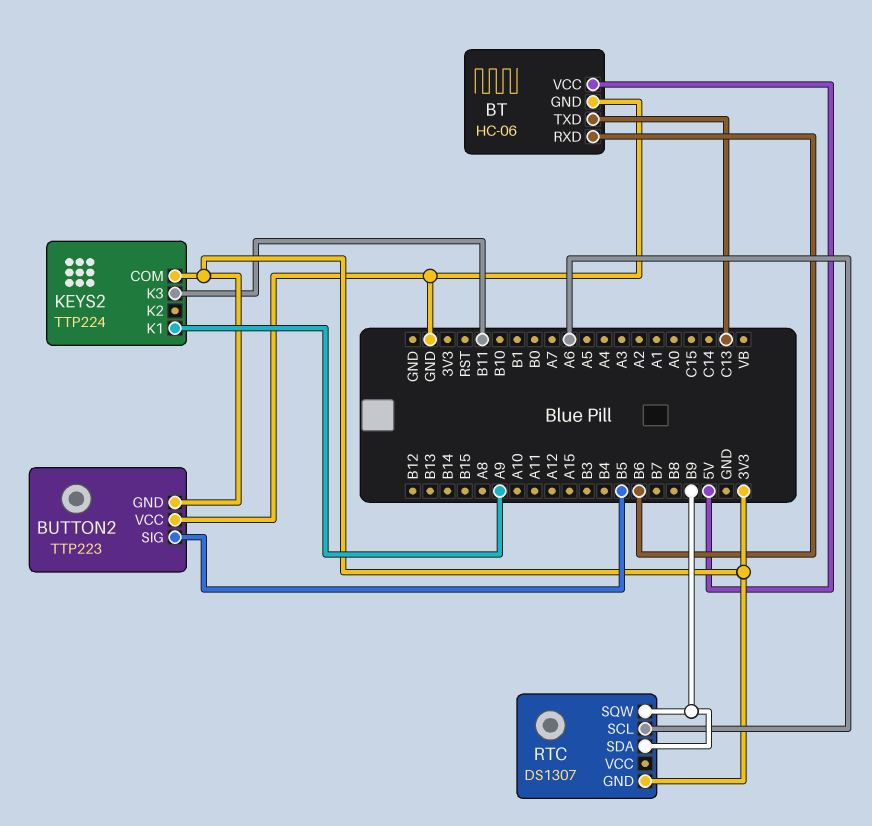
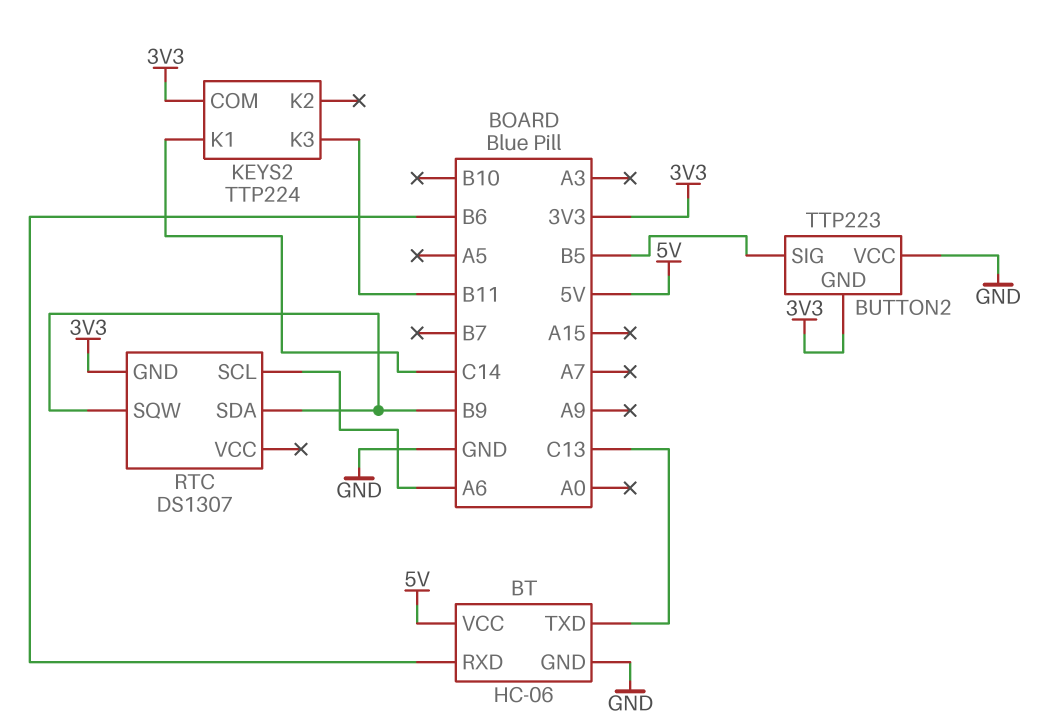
KEYS2 pin K1: A9 -> C14

